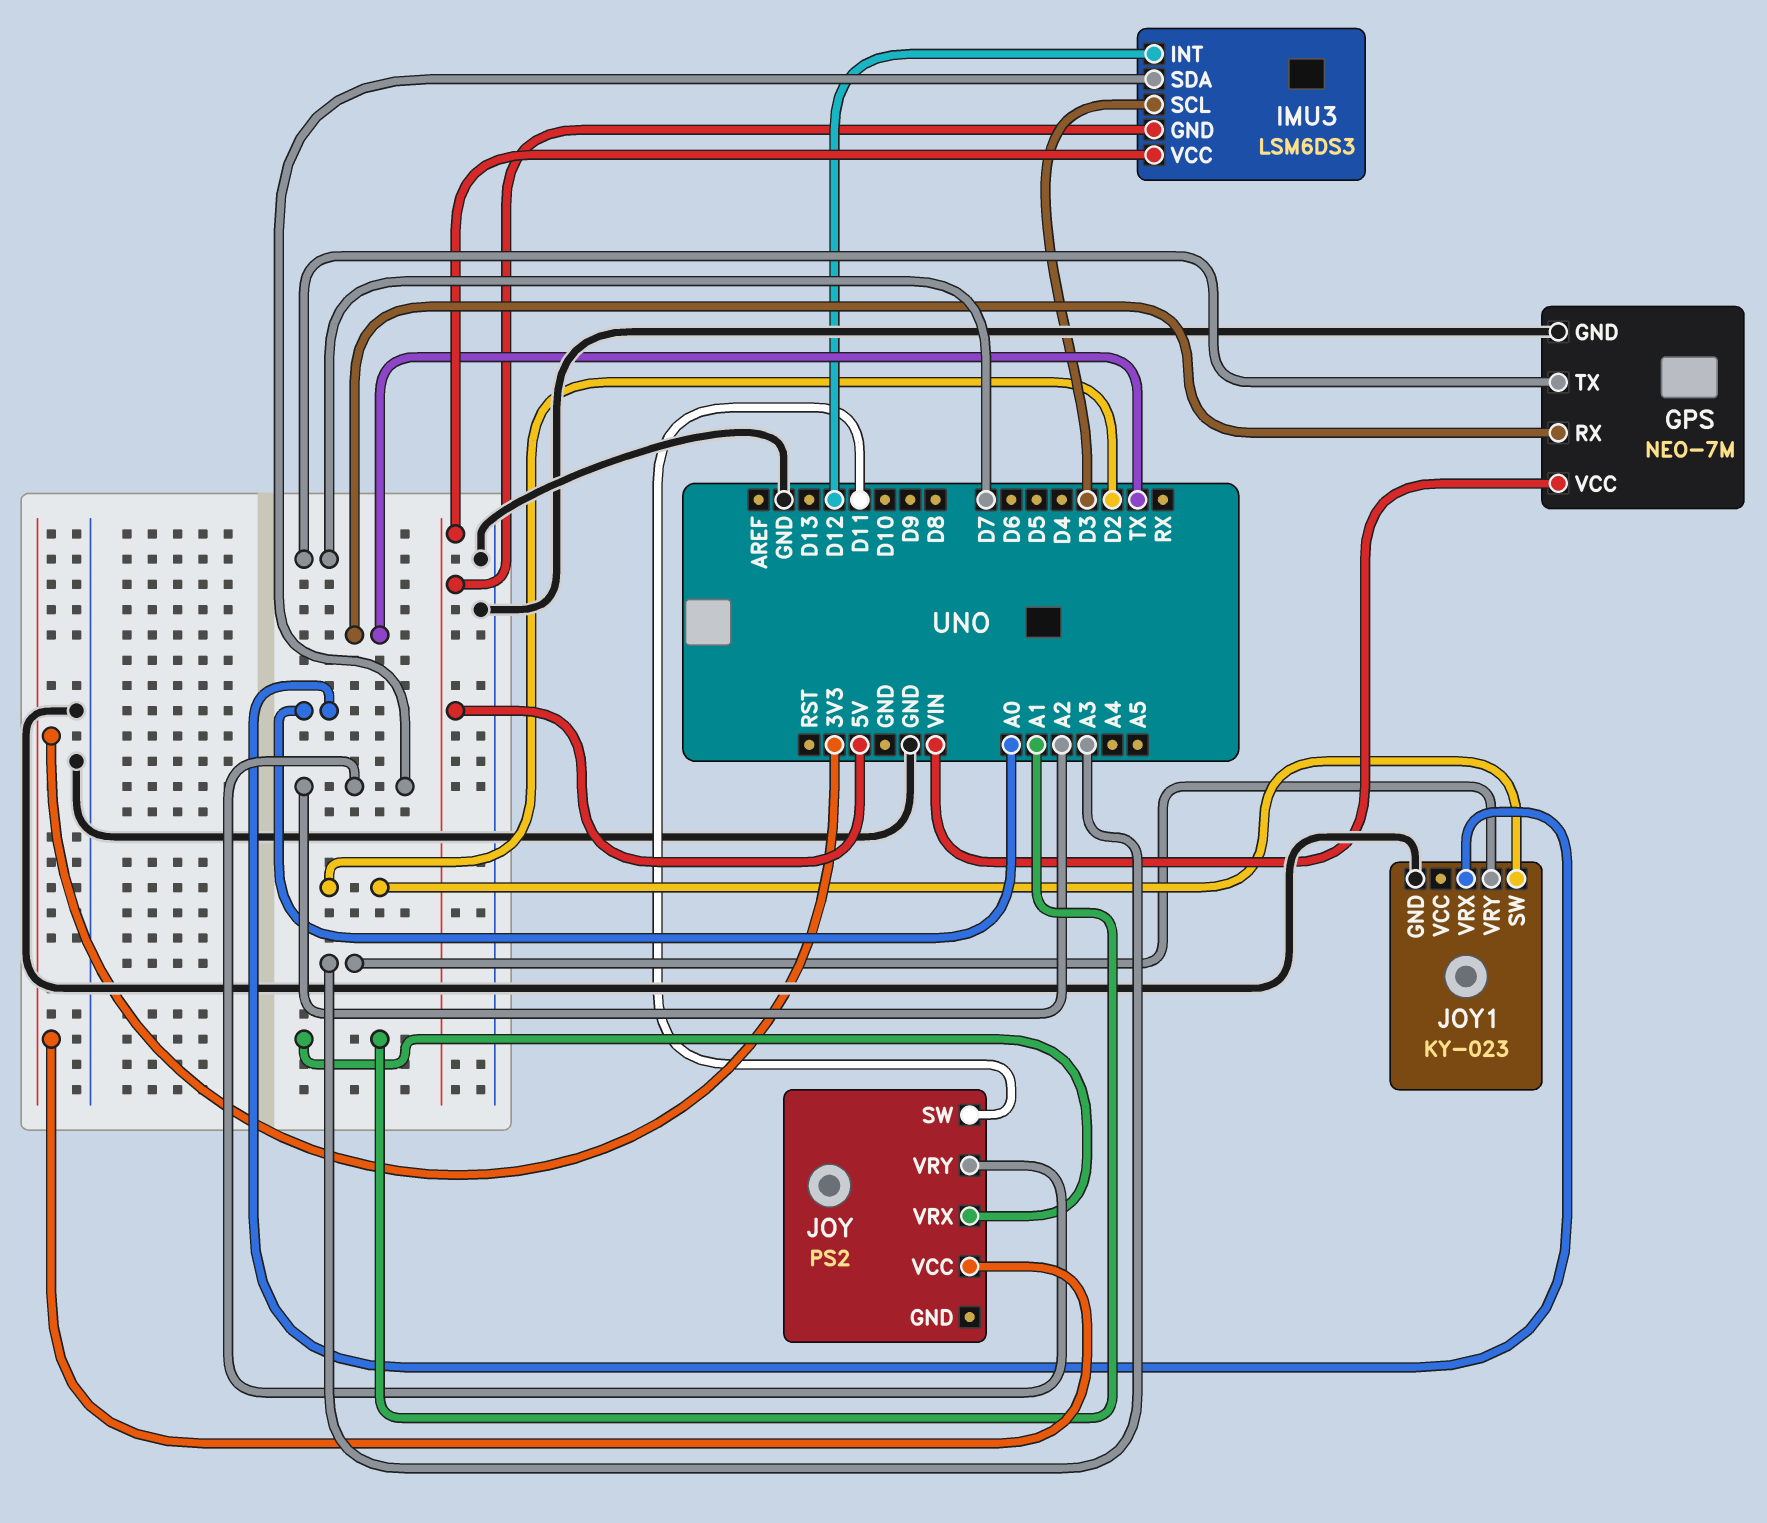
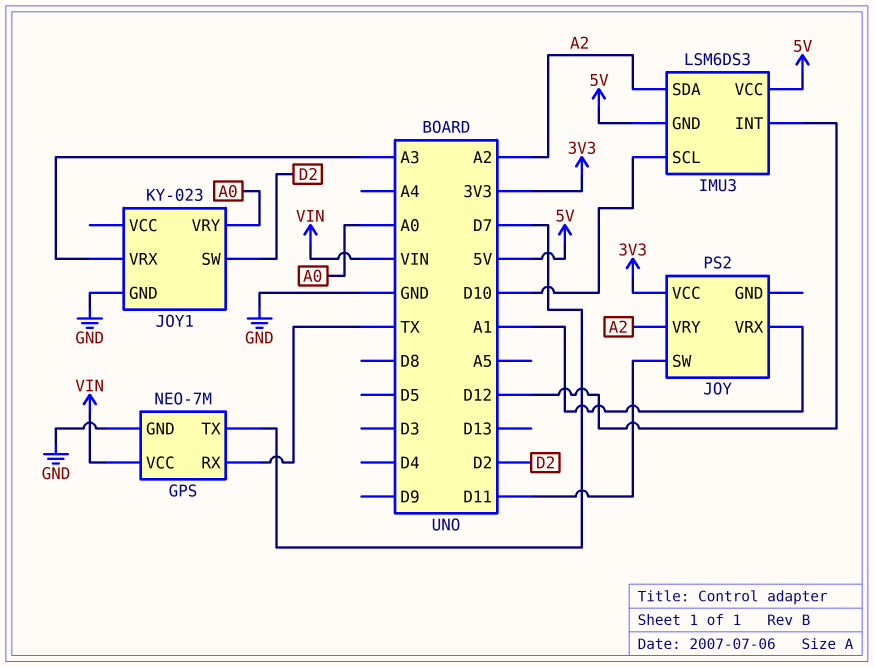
IMU3 pin SCL: D3 -> D10
JOY1 pin VRX: A0 -> A3
JOY1 pin VRY: A3 -> A0

